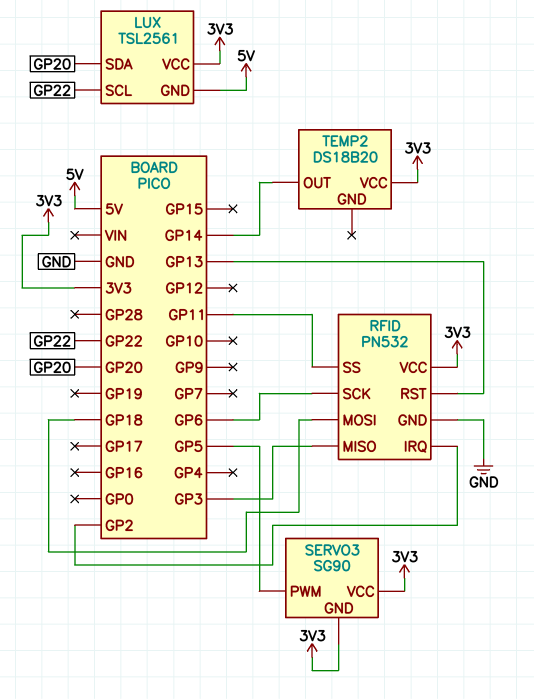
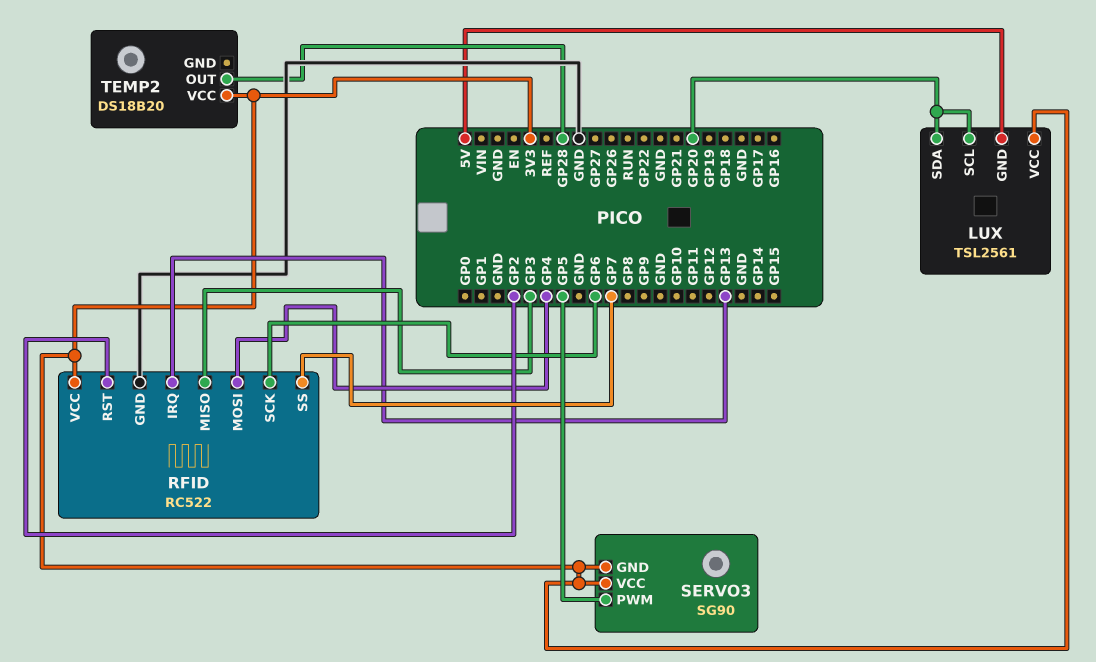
LUX pin SCL: GP22 -> GP20
RFID: PN532 -> RC522
RFID pin IRQ: GP2 -> GP13
RFID pin MOSI: GP18 -> GP4
RFID pin RST: GP13 -> GP2
RFID pin SS: GP11 -> GP7
TEMP2 pin OUT: GP14 -> GP28

